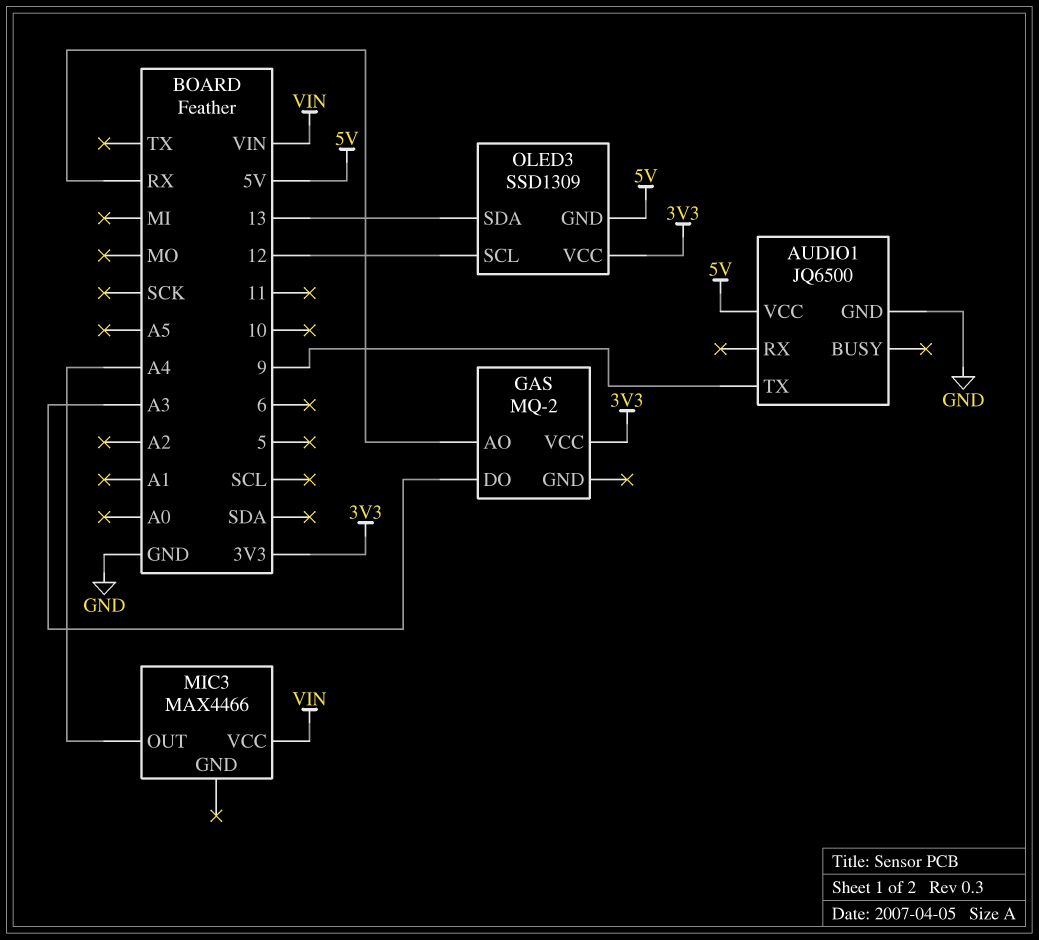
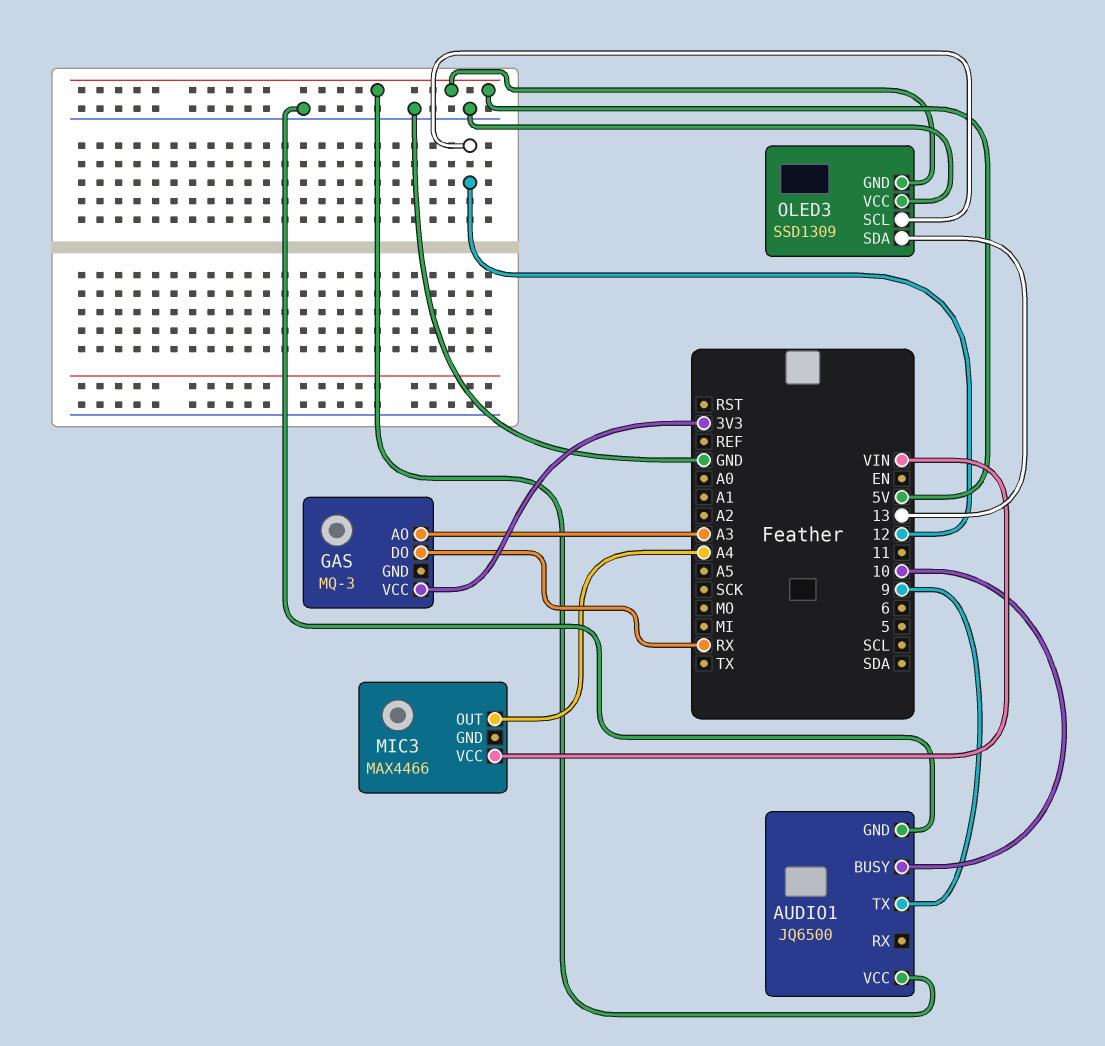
AUDIO1 pin BUSY: none -> 10
GAS: MQ-2 -> MQ-3
GAS pin AO: RX -> A3
GAS pin DO: A3 -> RX
OLED3 pin VCC: 3V3 -> GND

